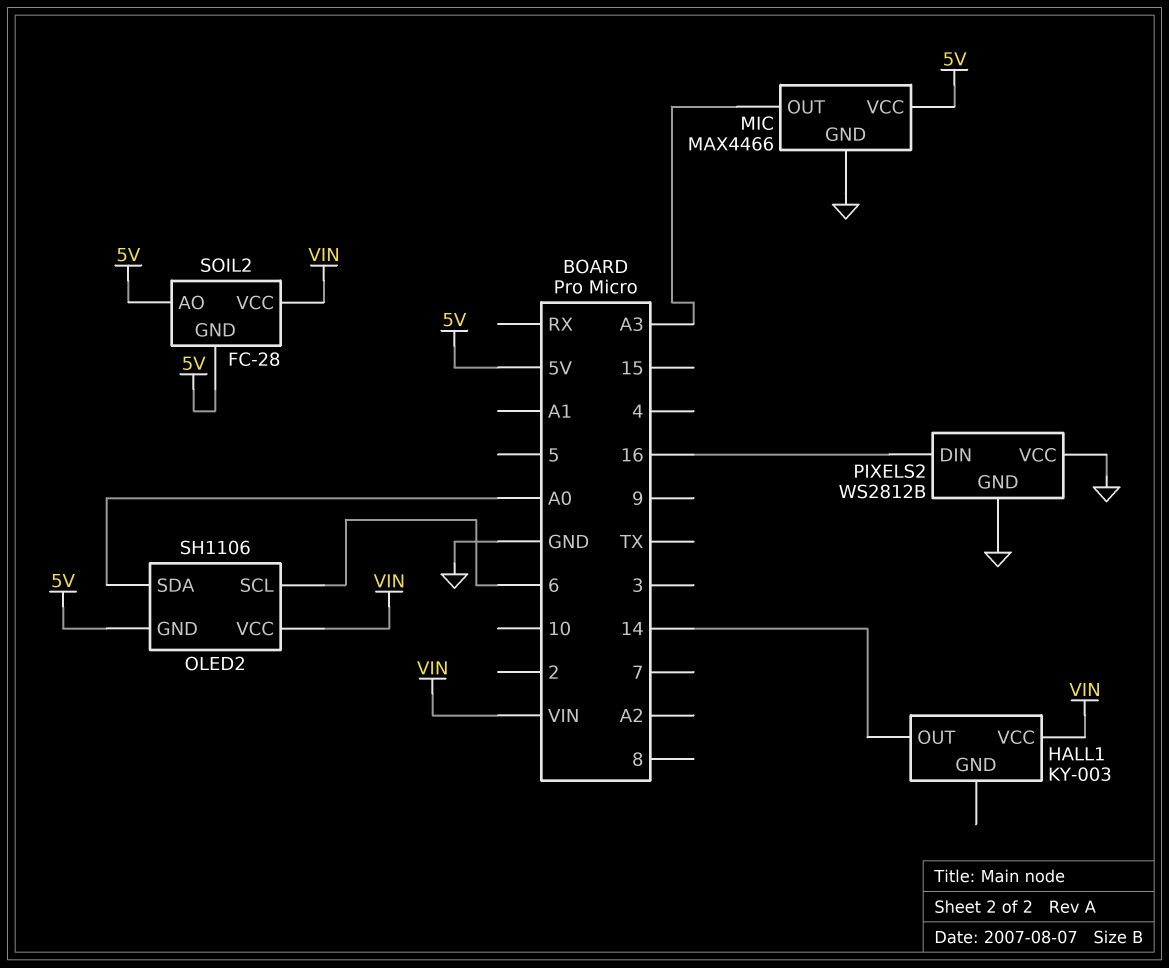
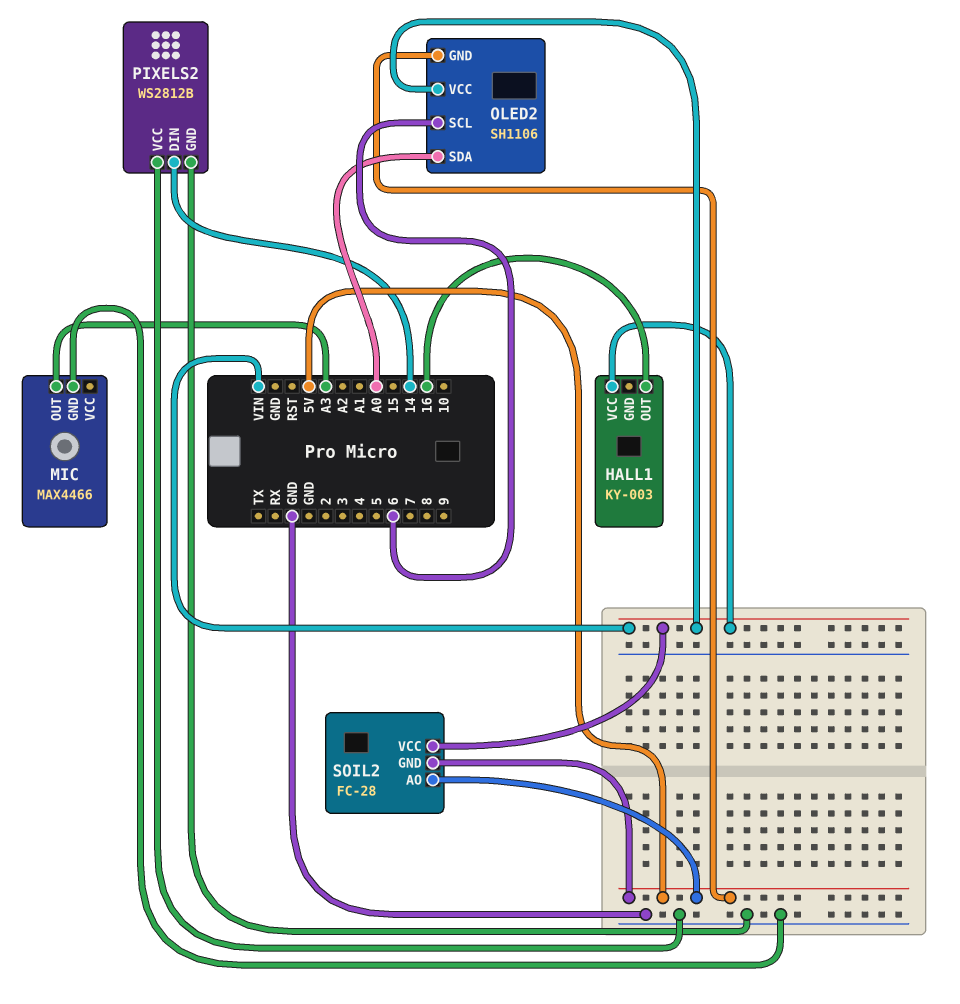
HALL1 pin OUT: 14 -> 16
MIC pin VCC: 5V -> none
PIXELS2 pin DIN: 16 -> 14

